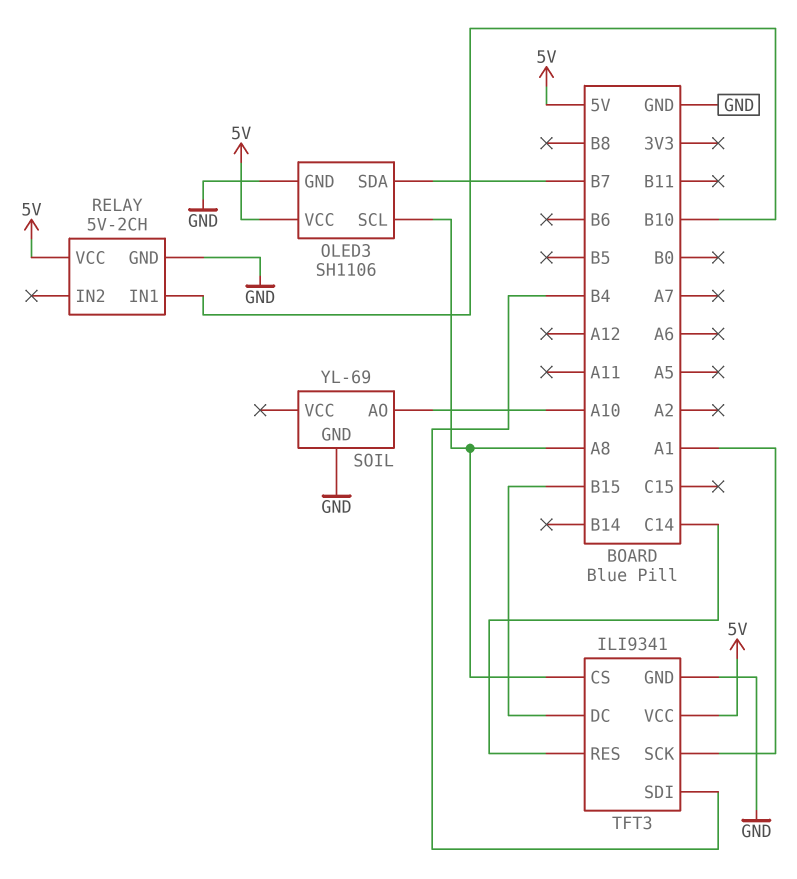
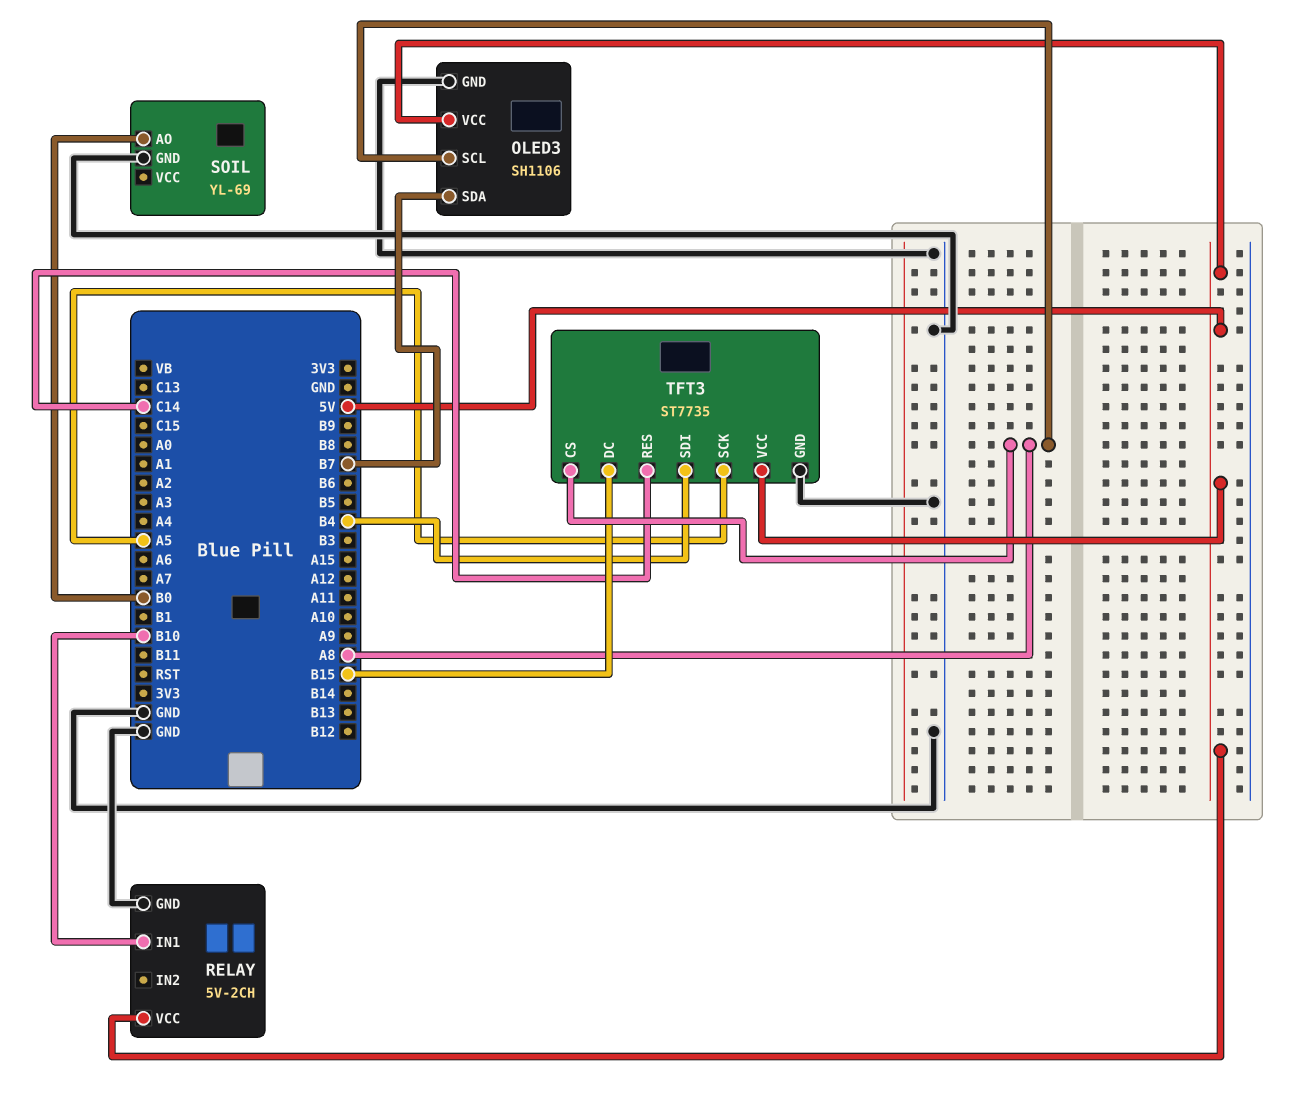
SOIL pin AO: A10 -> B0
TFT3: ILI9341 -> ST7735
TFT3 pin SCK: A1 -> A5

